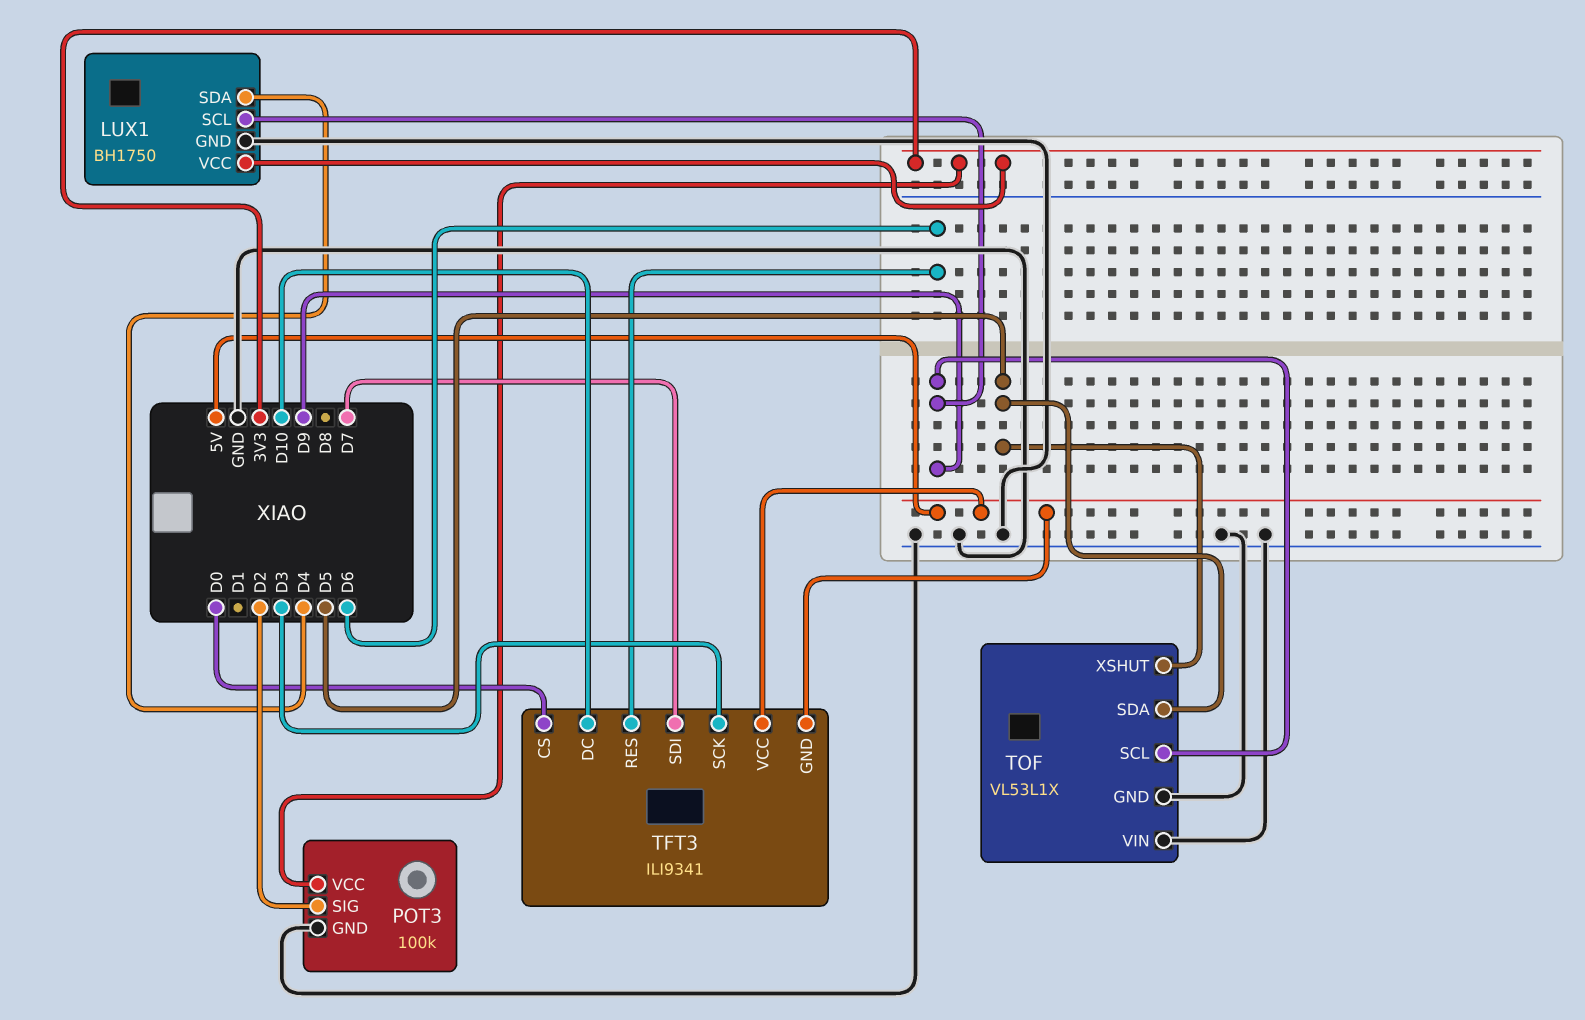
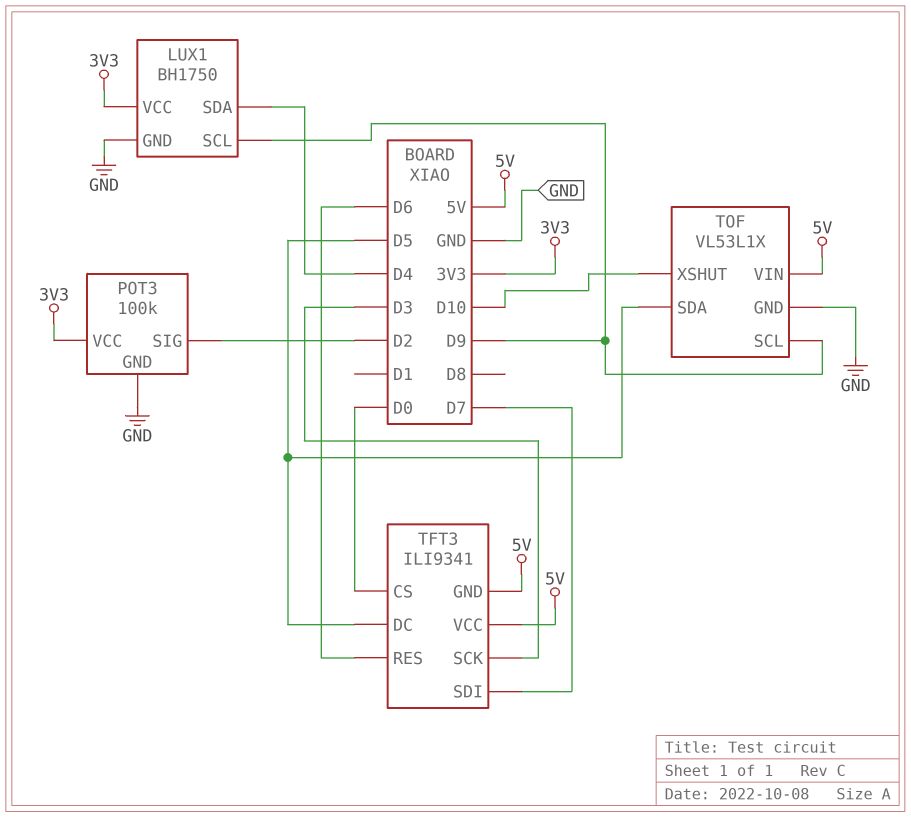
TFT3 pin DC: D10 -> D5
TOF pin VIN: GND -> 5V
TOF pin XSHUT: D5 -> D10

